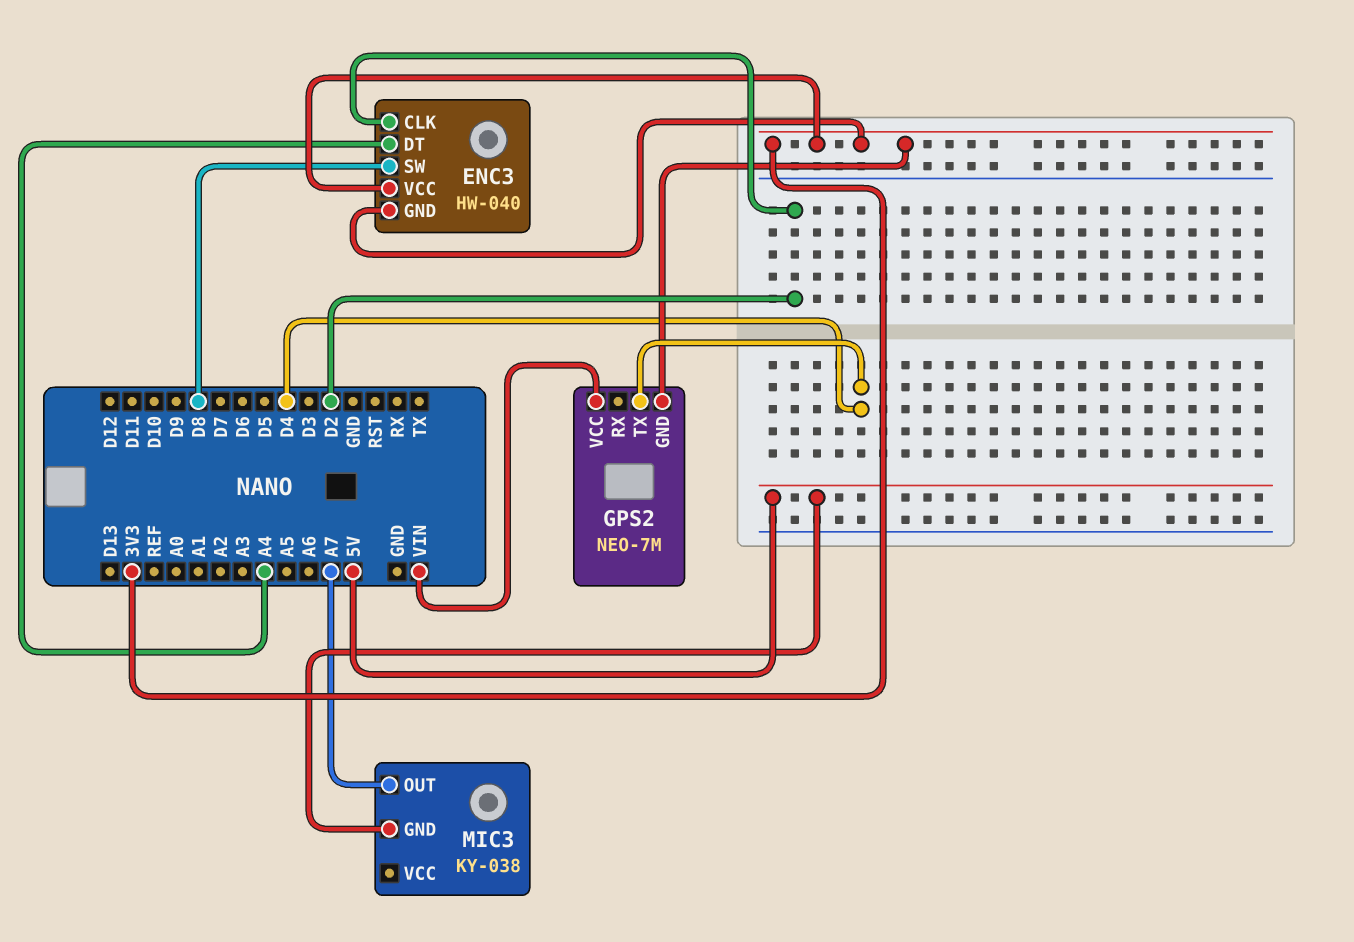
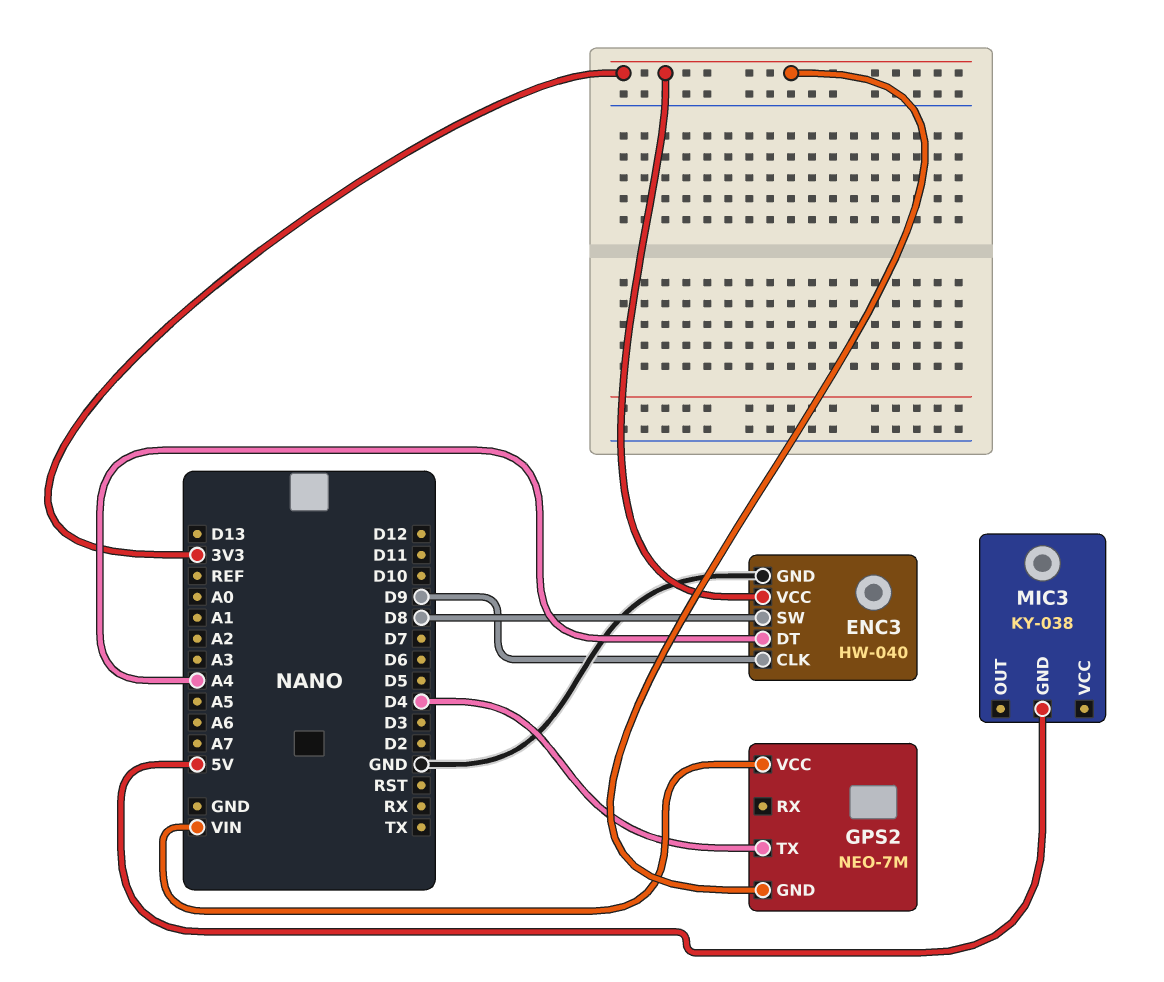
ENC3 pin CLK: D2 -> D9
ENC3 pin GND: 3V3 -> GND
MIC3 pin OUT: A7 -> none

